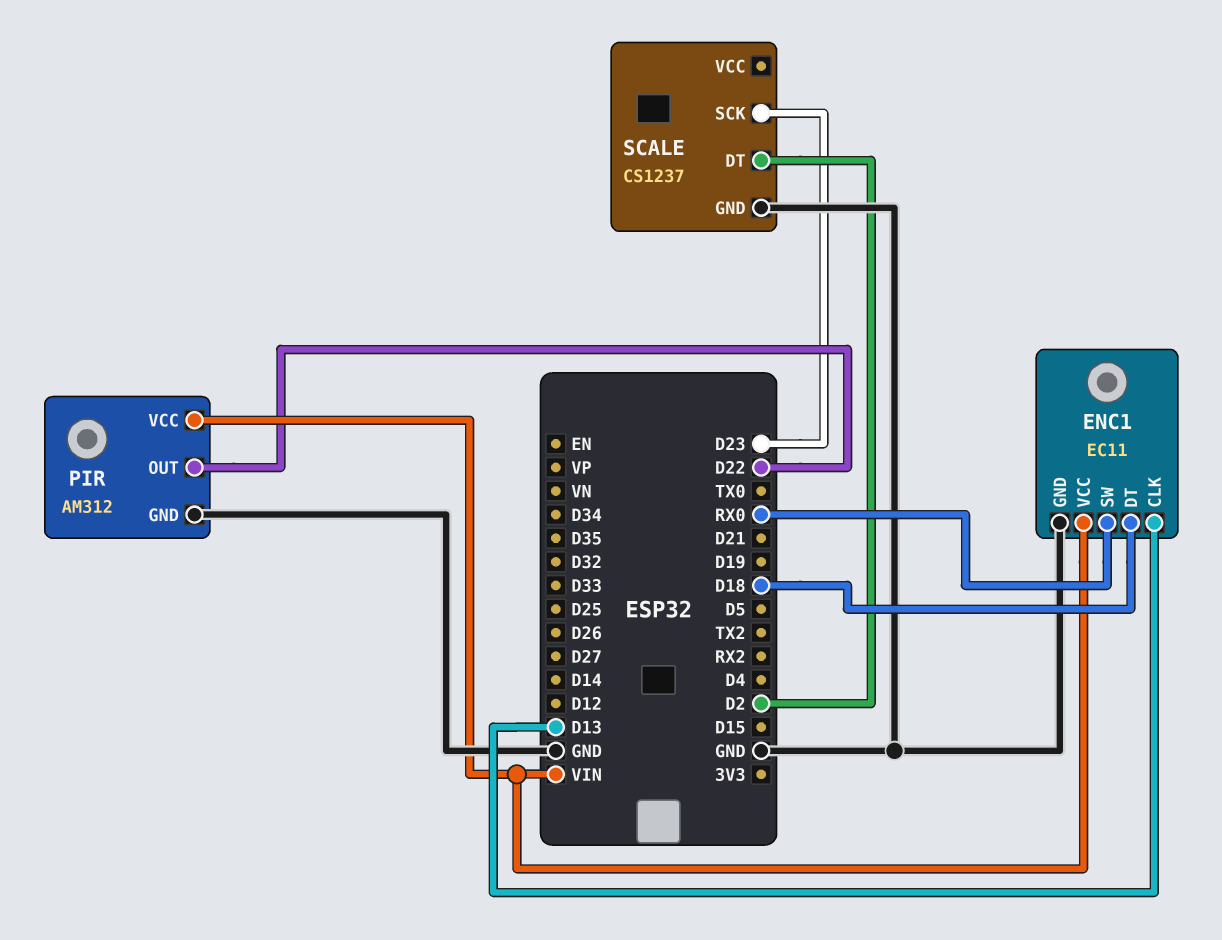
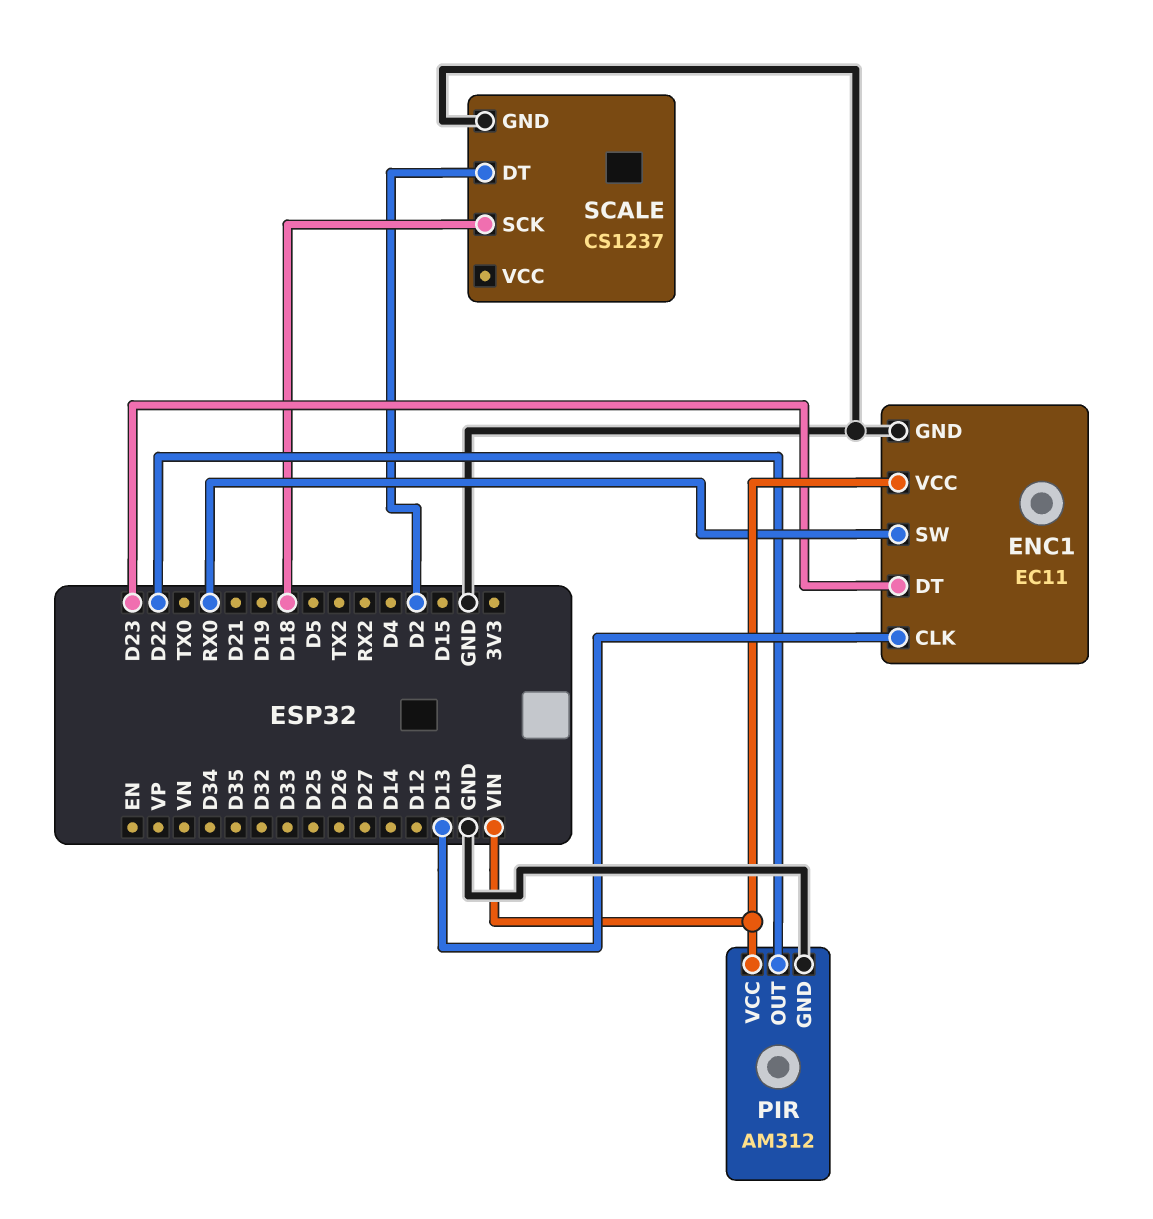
ENC1 pin DT: D18 -> D23
SCALE pin SCK: D23 -> D18

